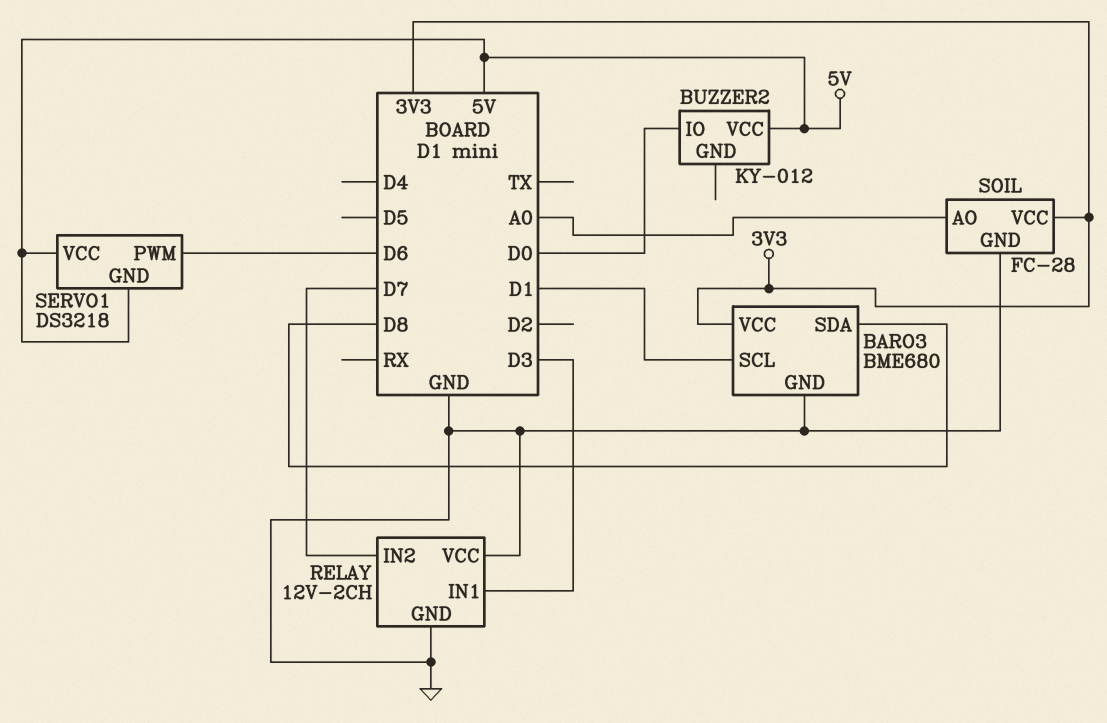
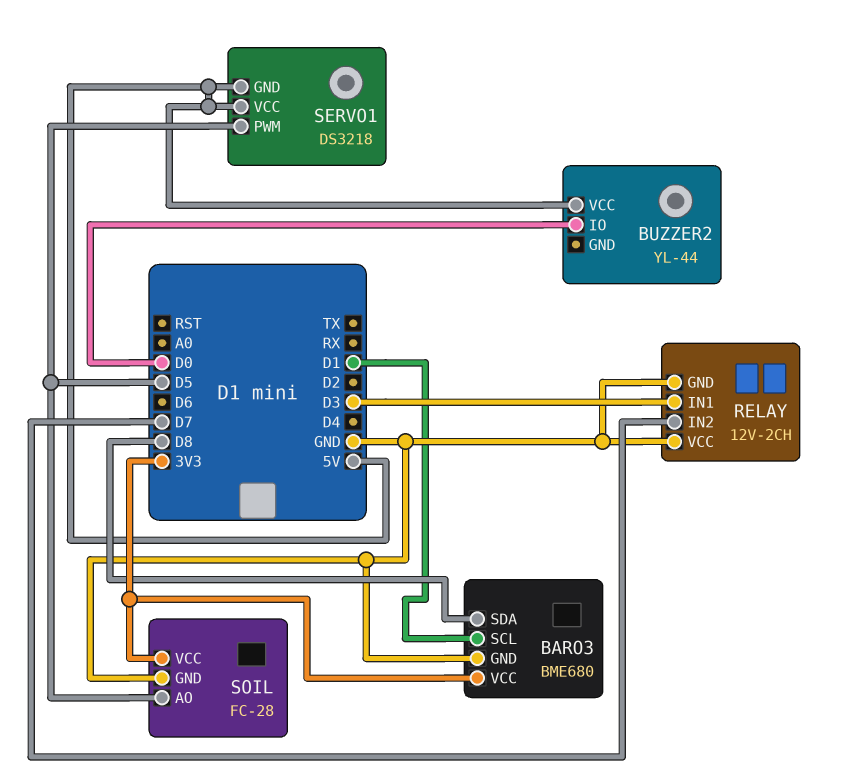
BUZZER2: KY-012 -> YL-44
SERVO1 pin PWM: D6 -> D5
SOIL pin AO: A0 -> D5

